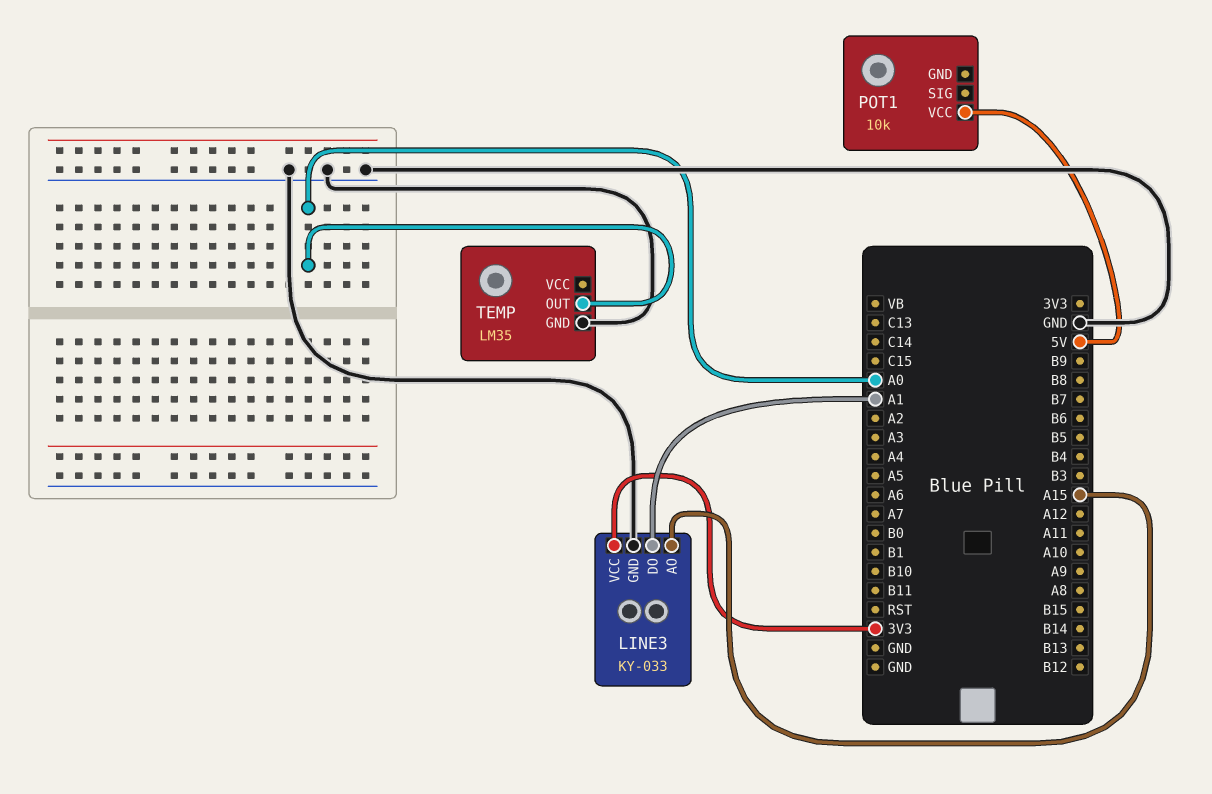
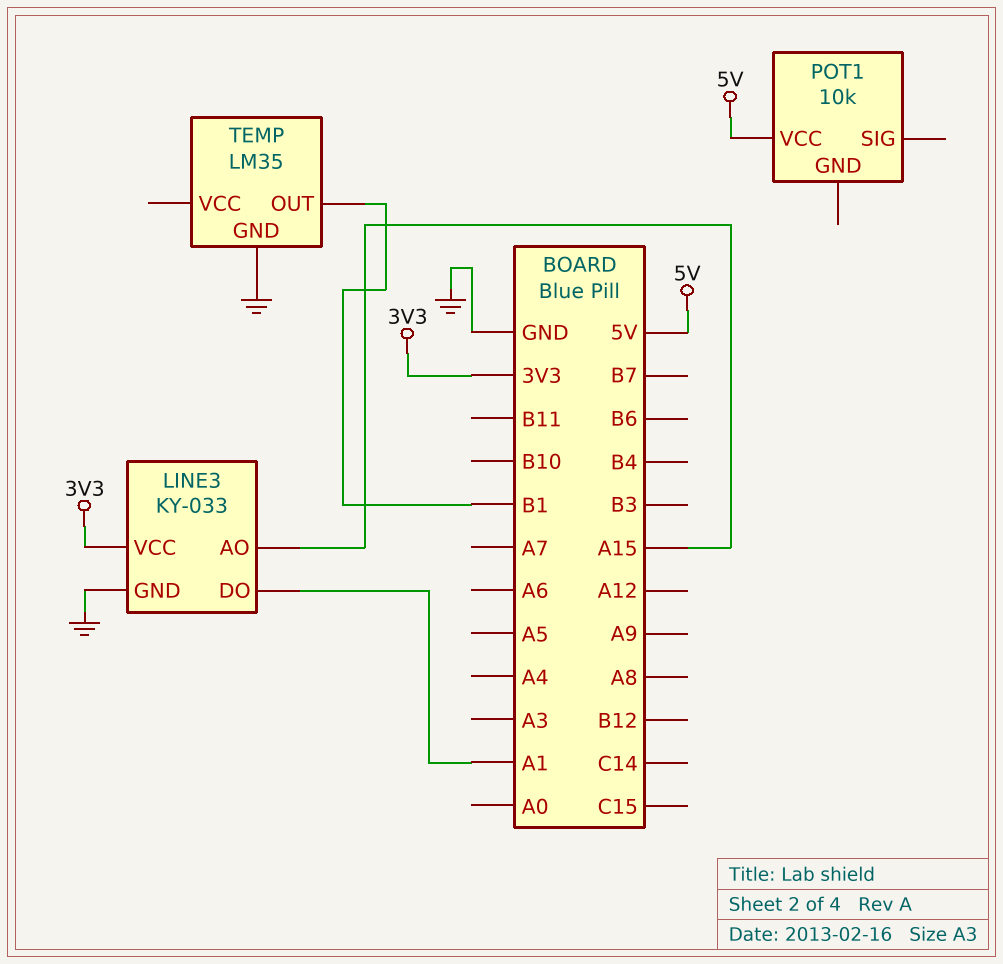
TEMP pin OUT: A0 -> B1

